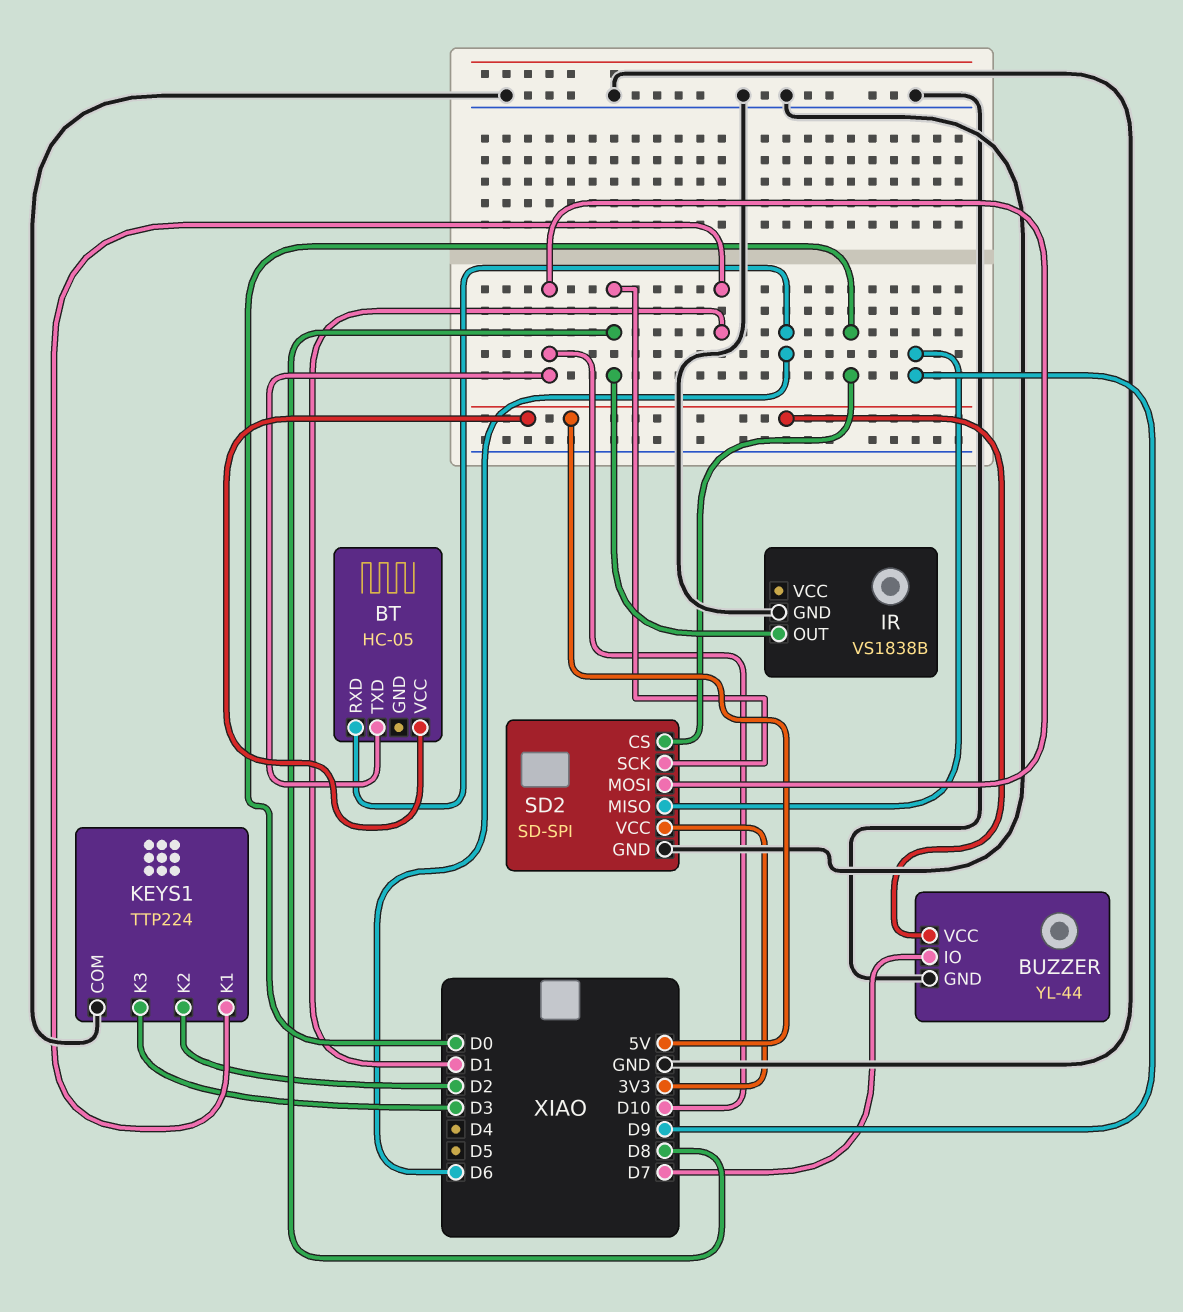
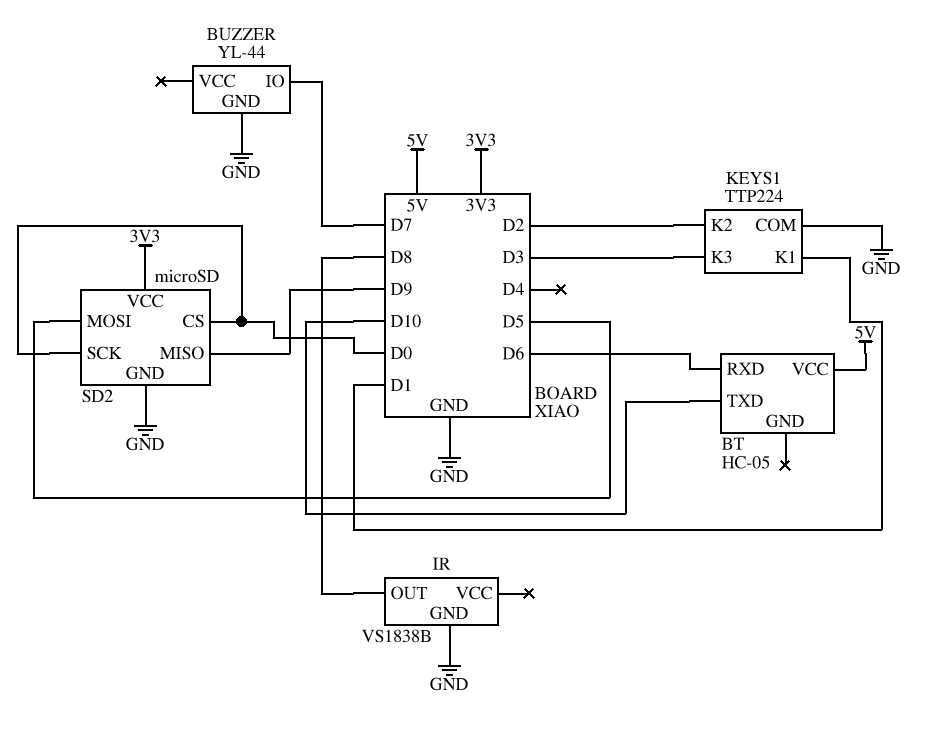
BUZZER pin VCC: 5V -> none
SD2: SD-SPI -> microSD
SD2 pin MOSI: D10 -> D5
SD2 pin SCK: D8 -> D0

